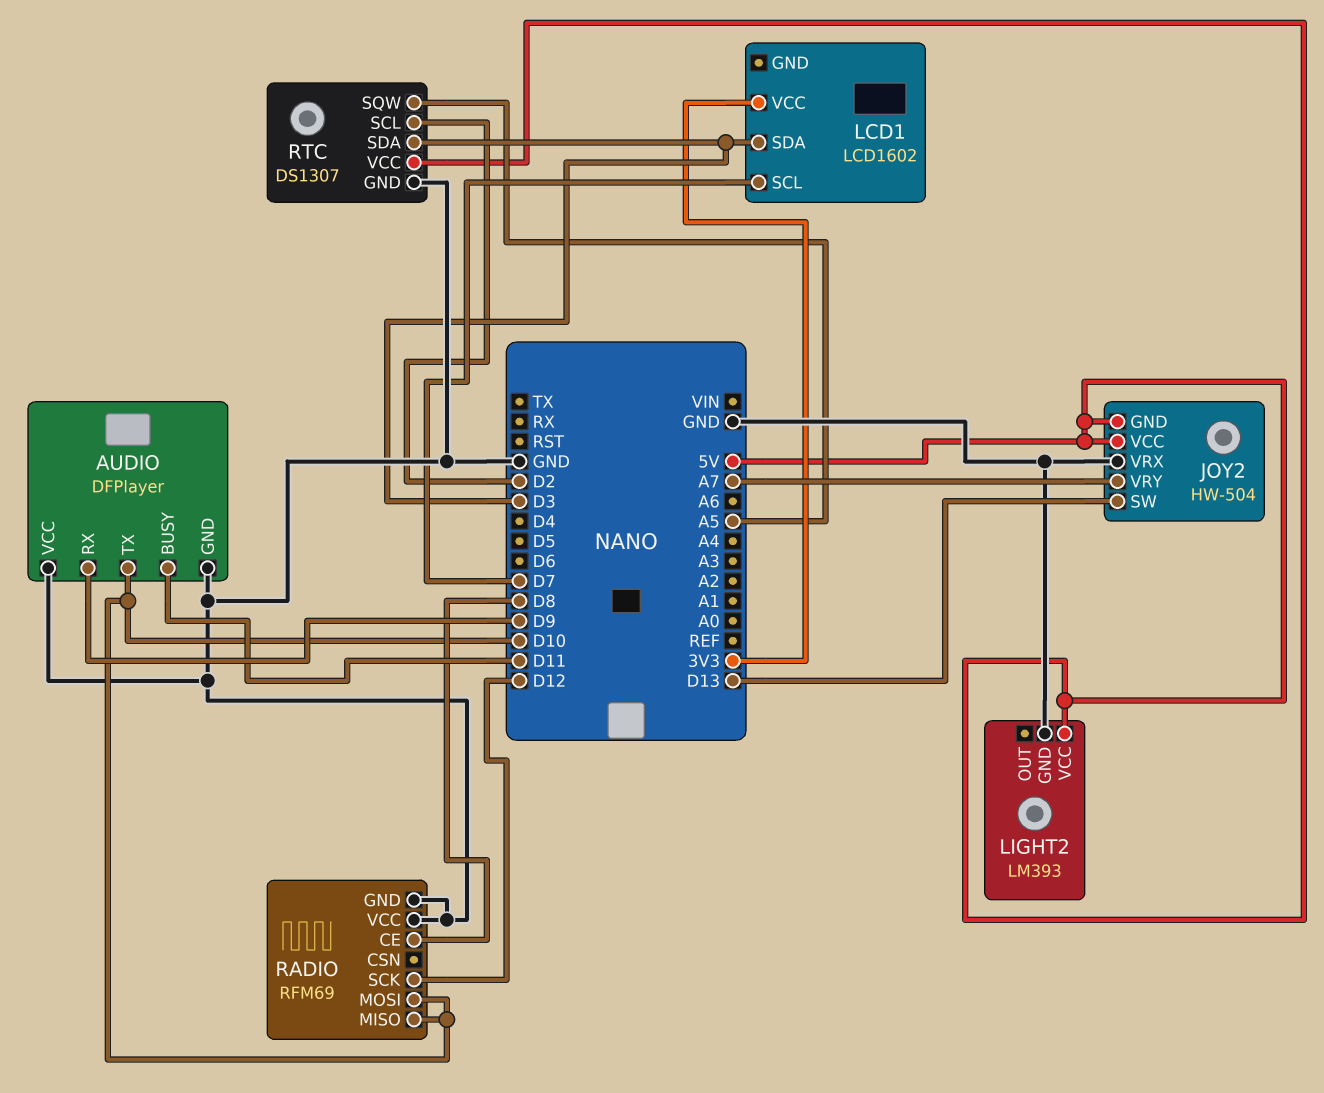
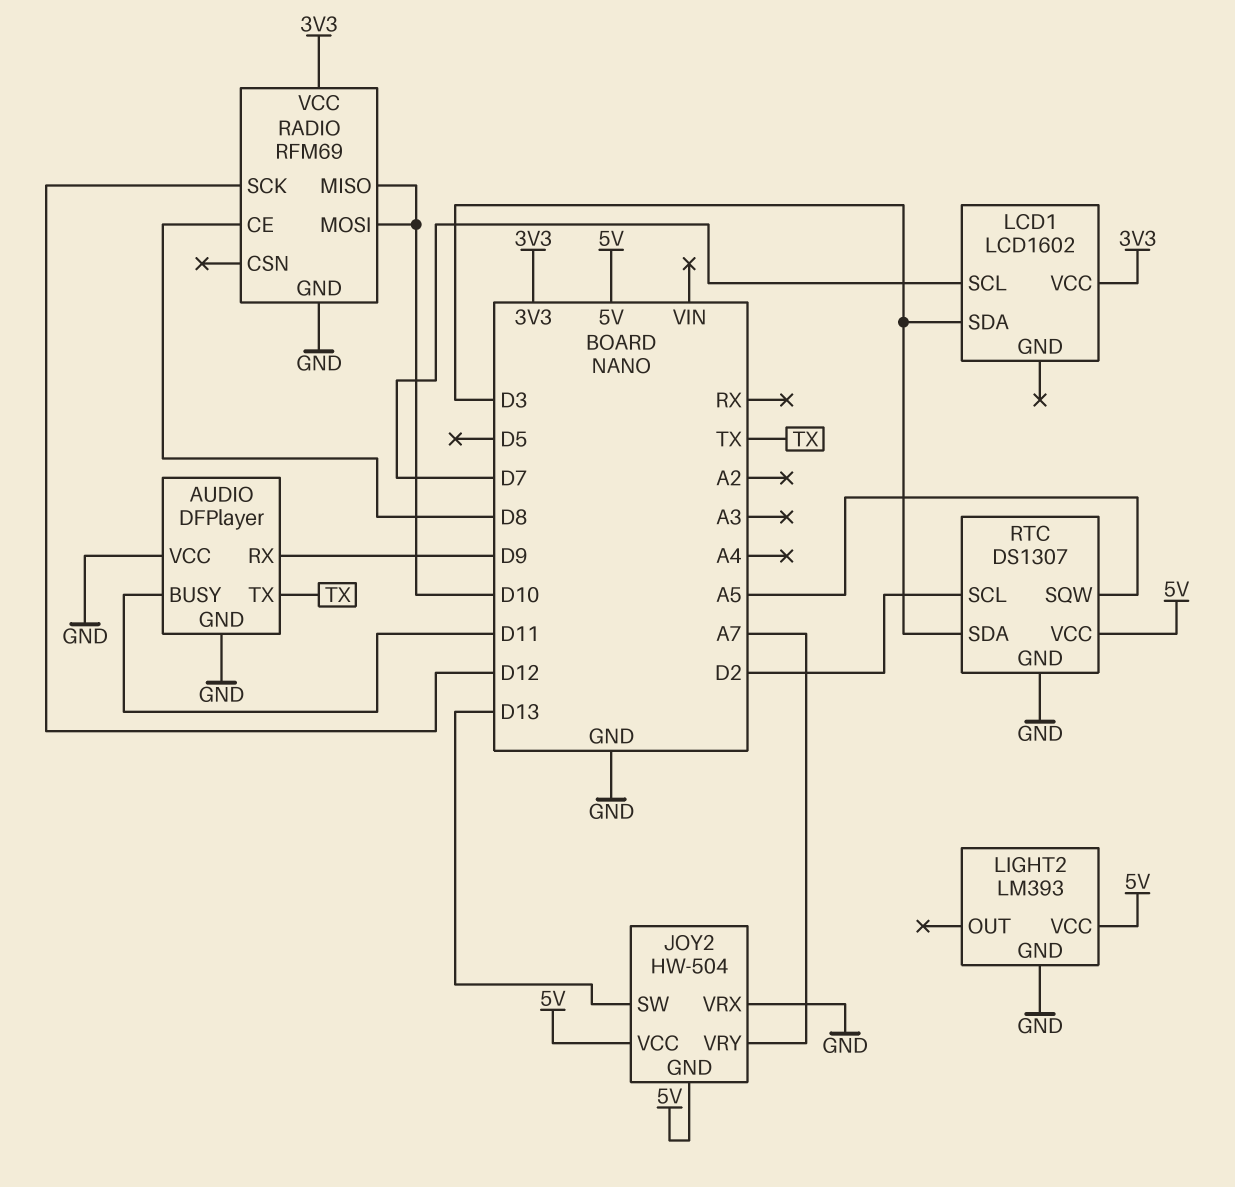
AUDIO pin TX: D10 -> TX
RADIO pin VCC: GND -> 3V3

